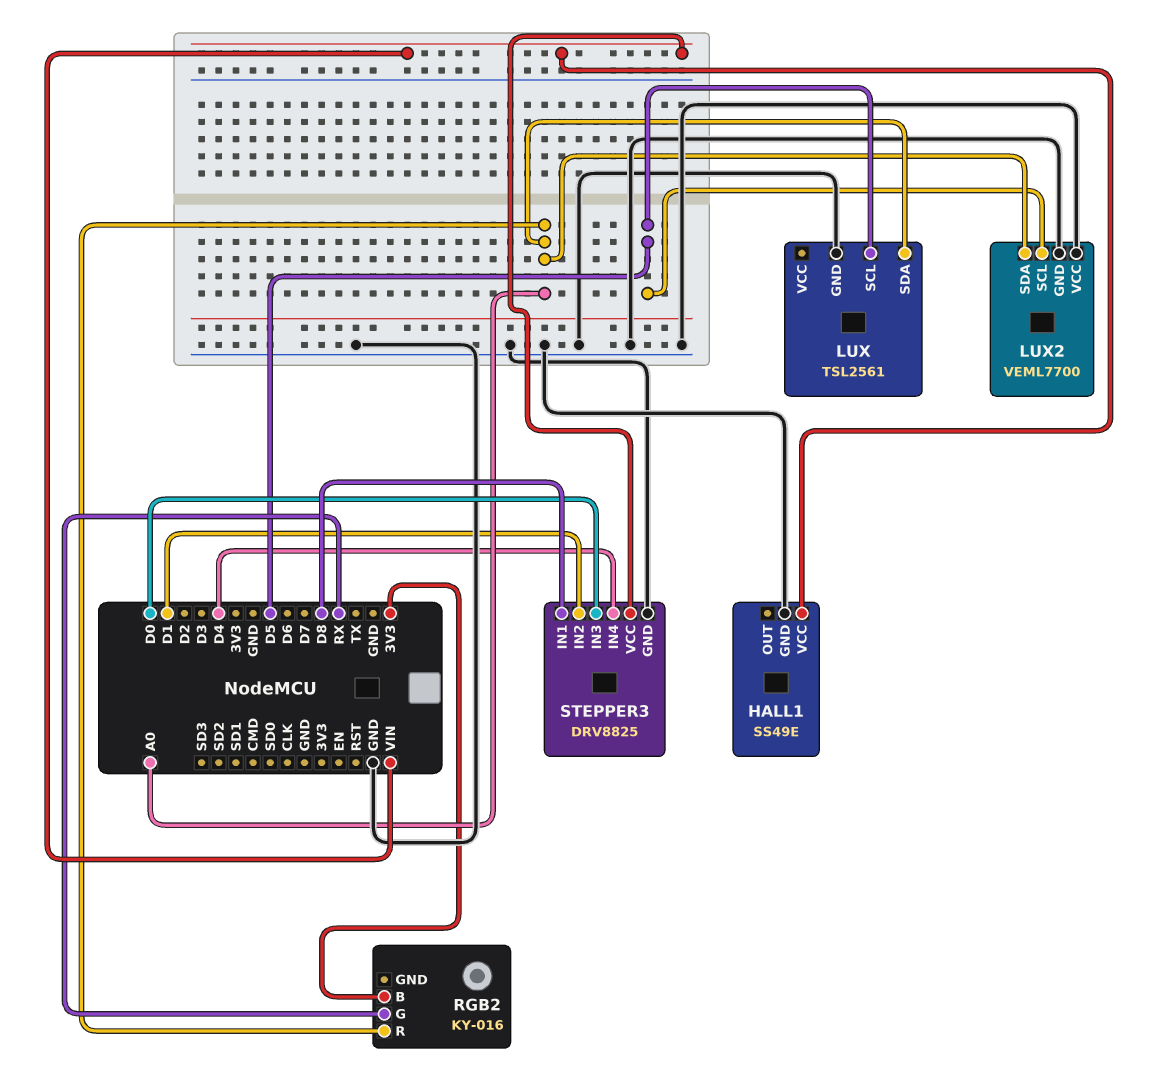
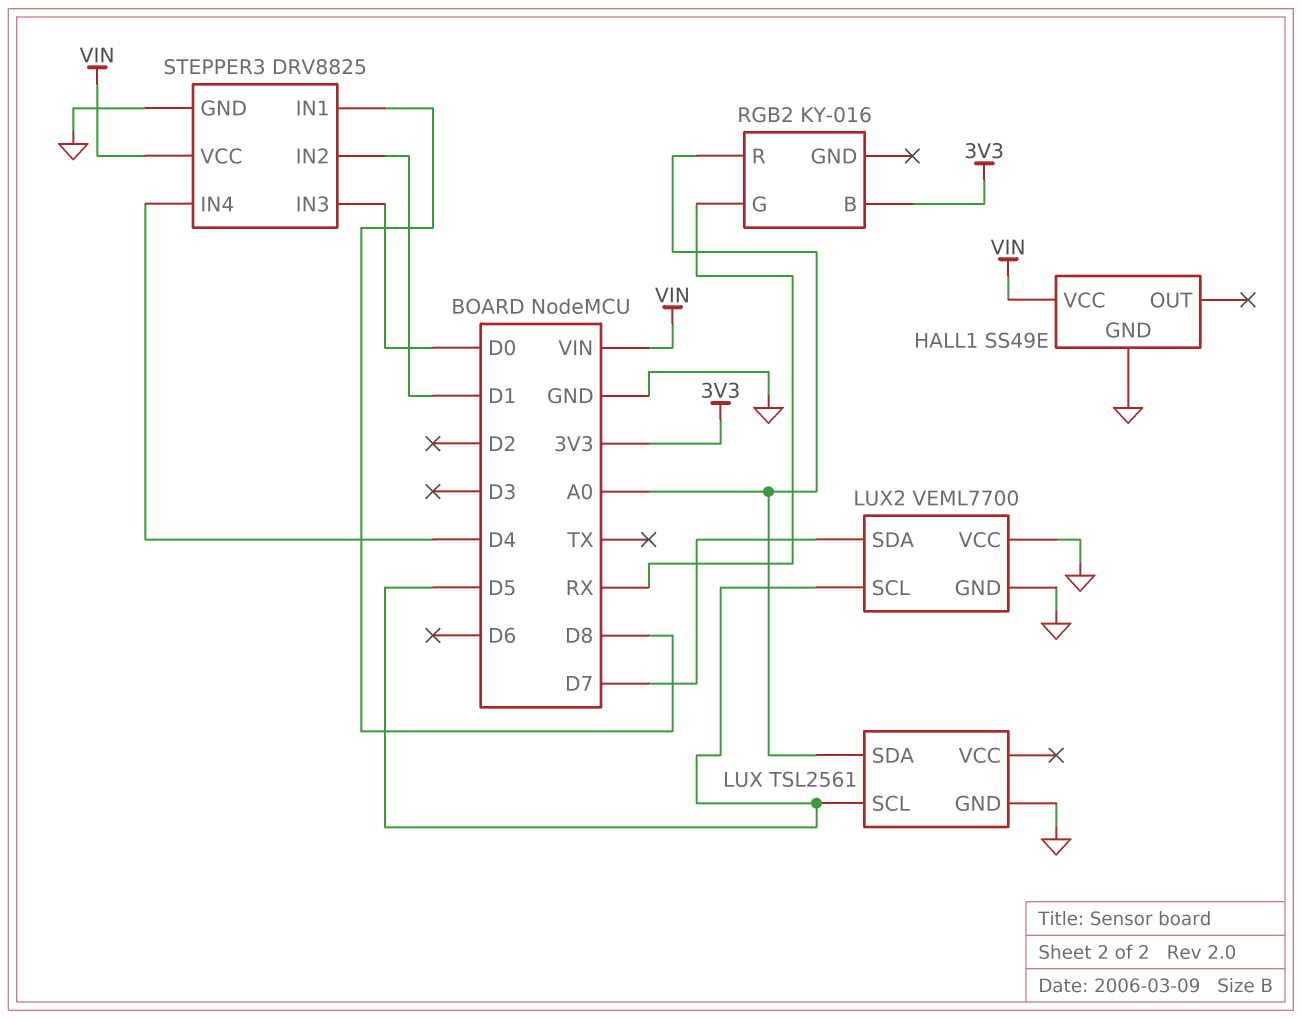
LUX2 pin SDA: A0 -> D7

